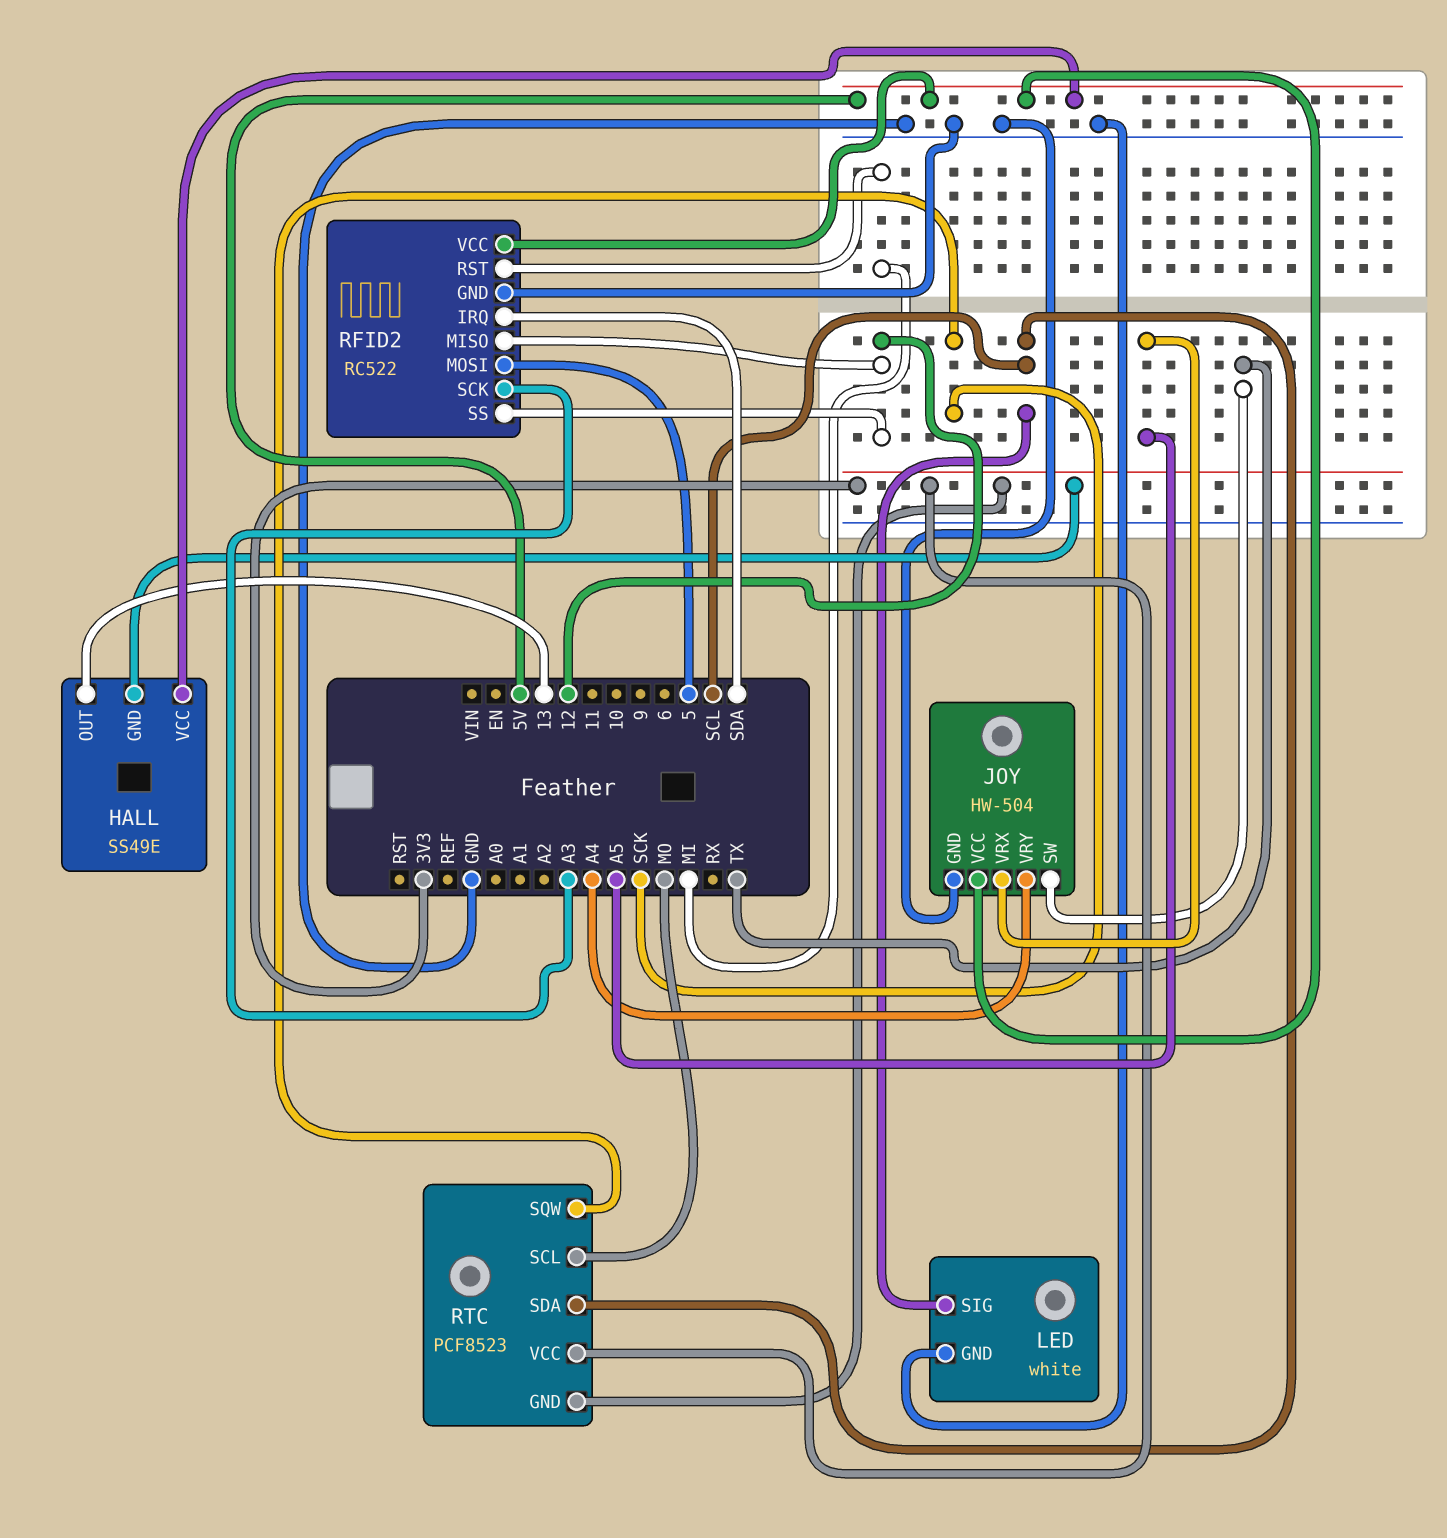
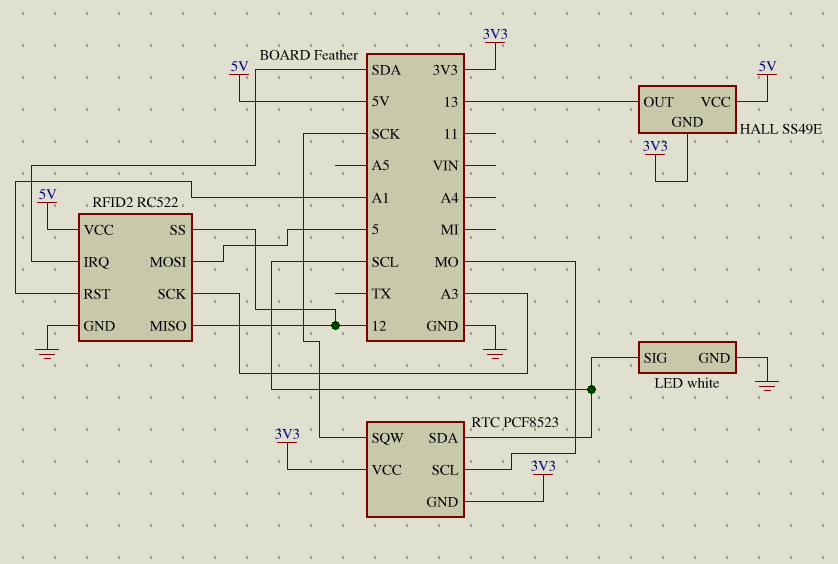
JOY: HW-504 -> none
JOY pin GND: GND -> none
JOY pin SW: TX -> none
JOY pin VCC: 5V -> none
JOY pin VRX: A5 -> none
JOY pin VRY: A4 -> none
RFID2 pin RST: MI -> A1

